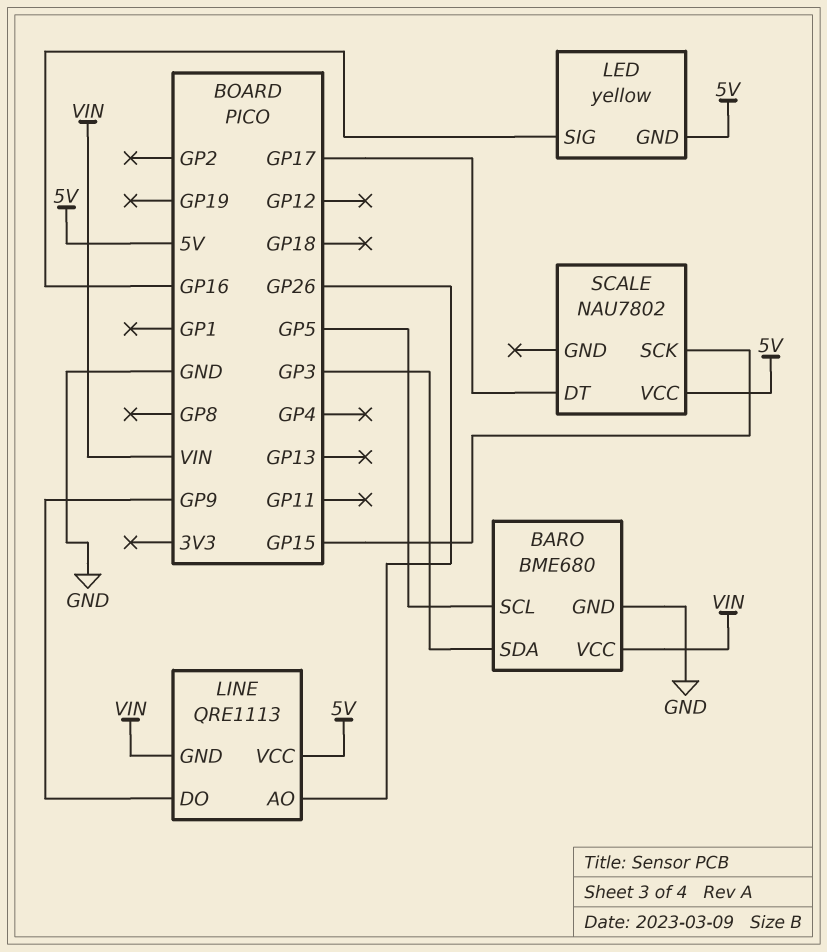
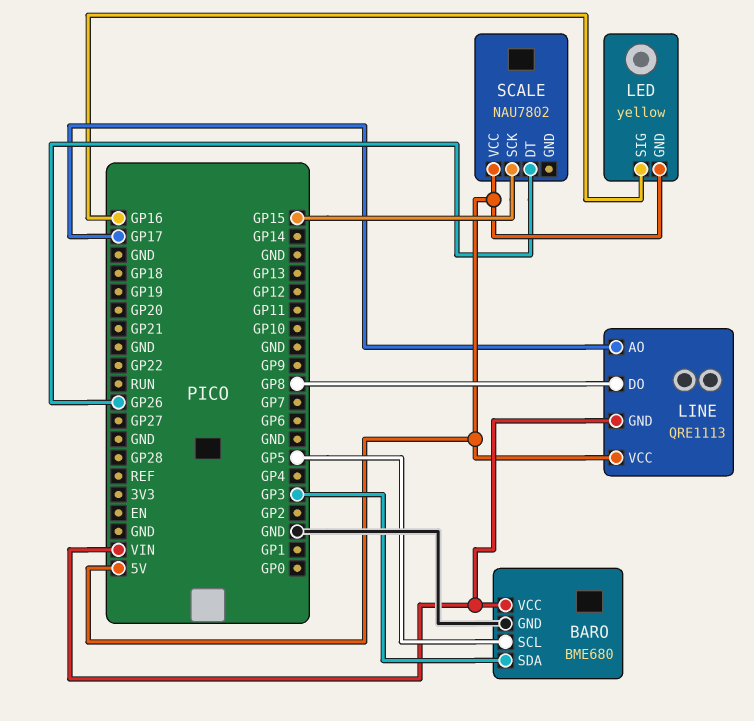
LINE pin AO: GP26 -> GP17
LINE pin DO: GP9 -> GP8
SCALE pin DT: GP17 -> GP26

